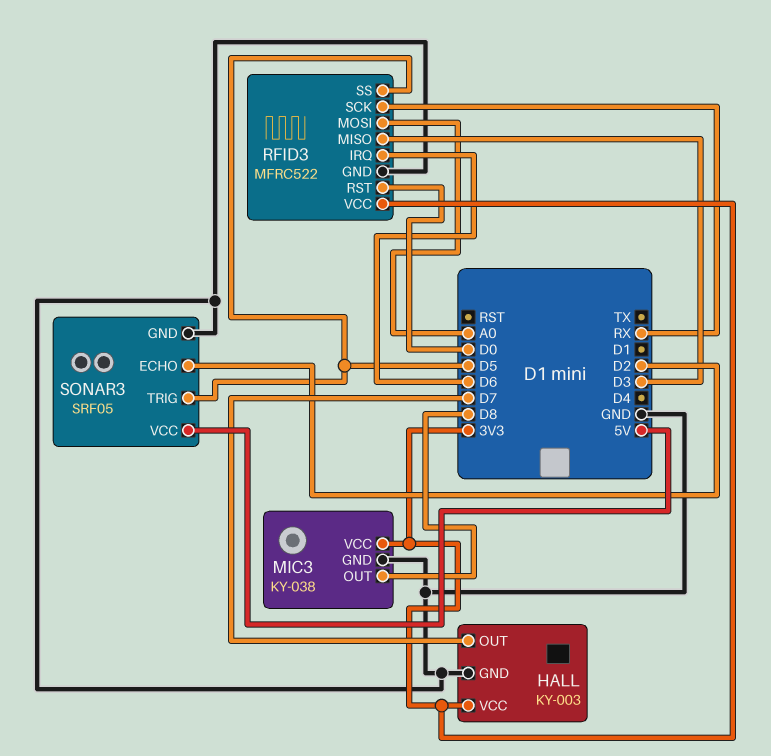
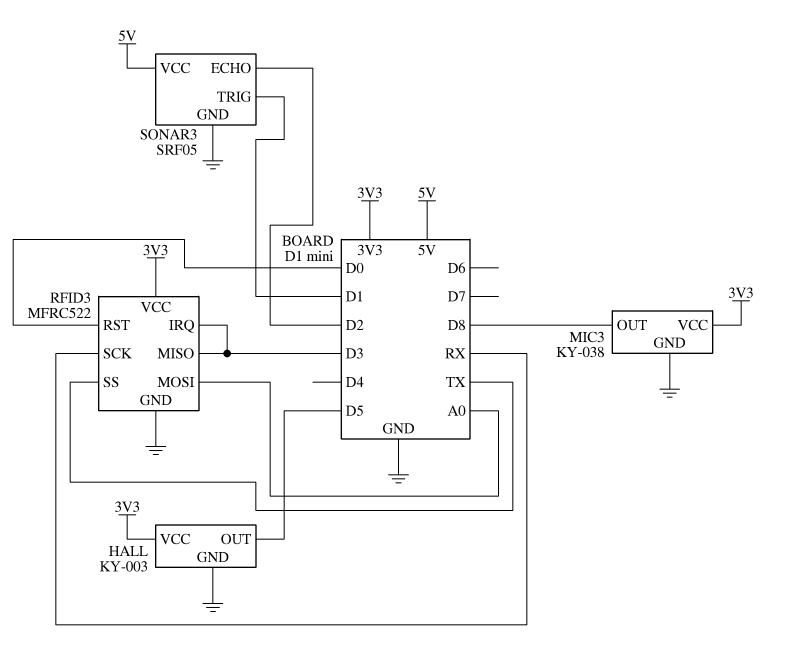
HALL pin OUT: D7 -> D5
RFID3 pin IRQ: D6 -> D3
RFID3 pin SS: D5 -> TX
SONAR3 pin TRIG: D5 -> D1

